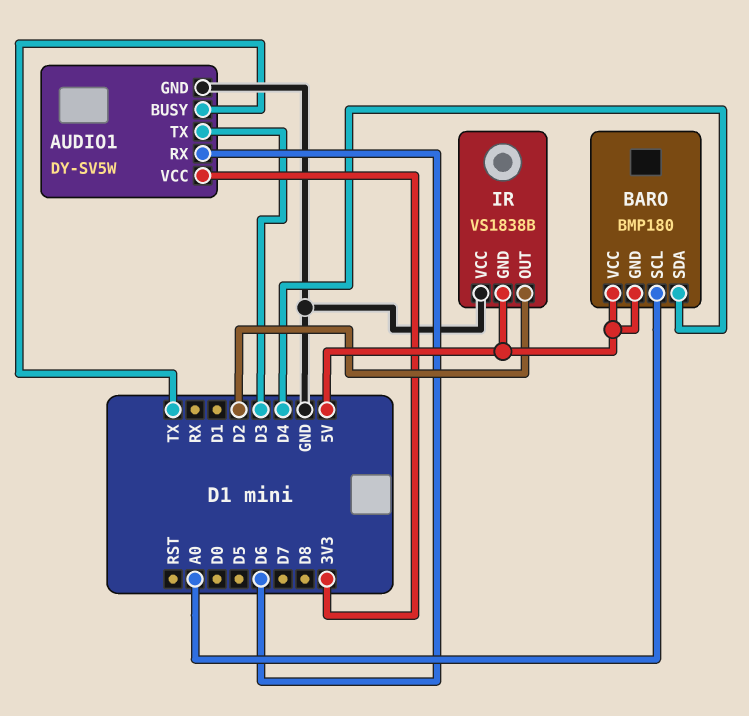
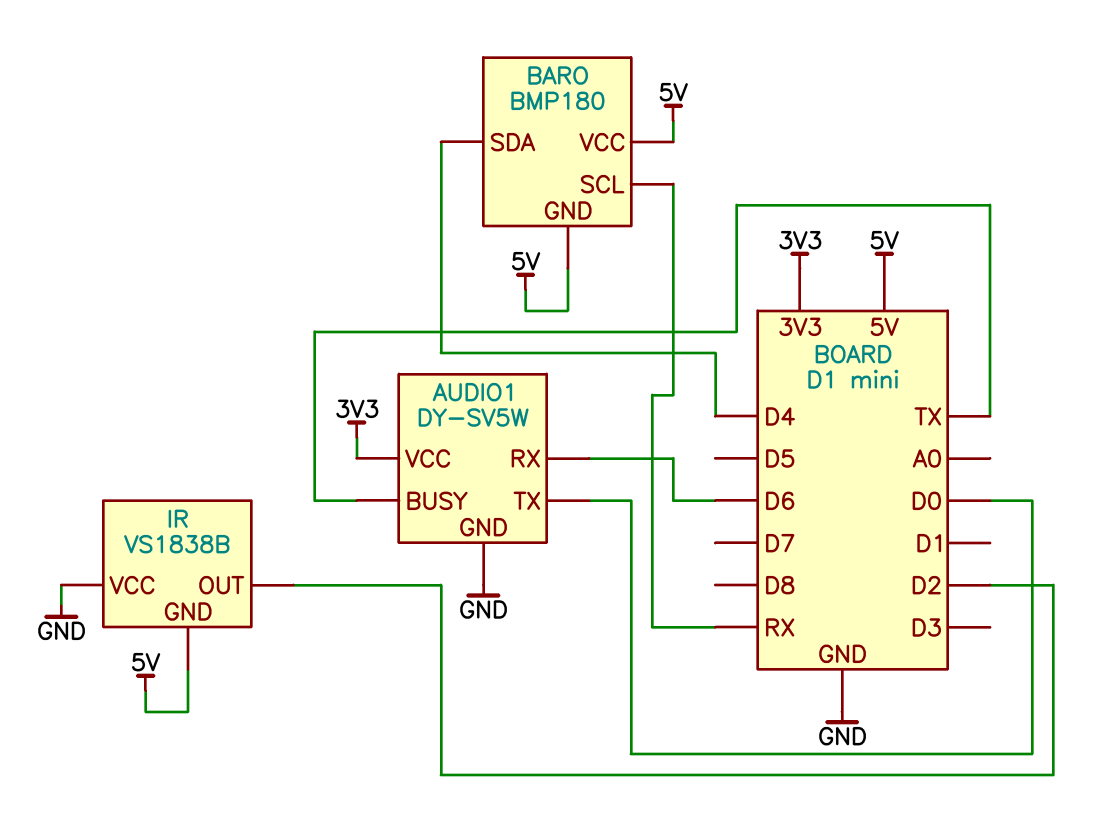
AUDIO1 pin TX: D3 -> D0
BARO pin SCL: A0 -> RX

